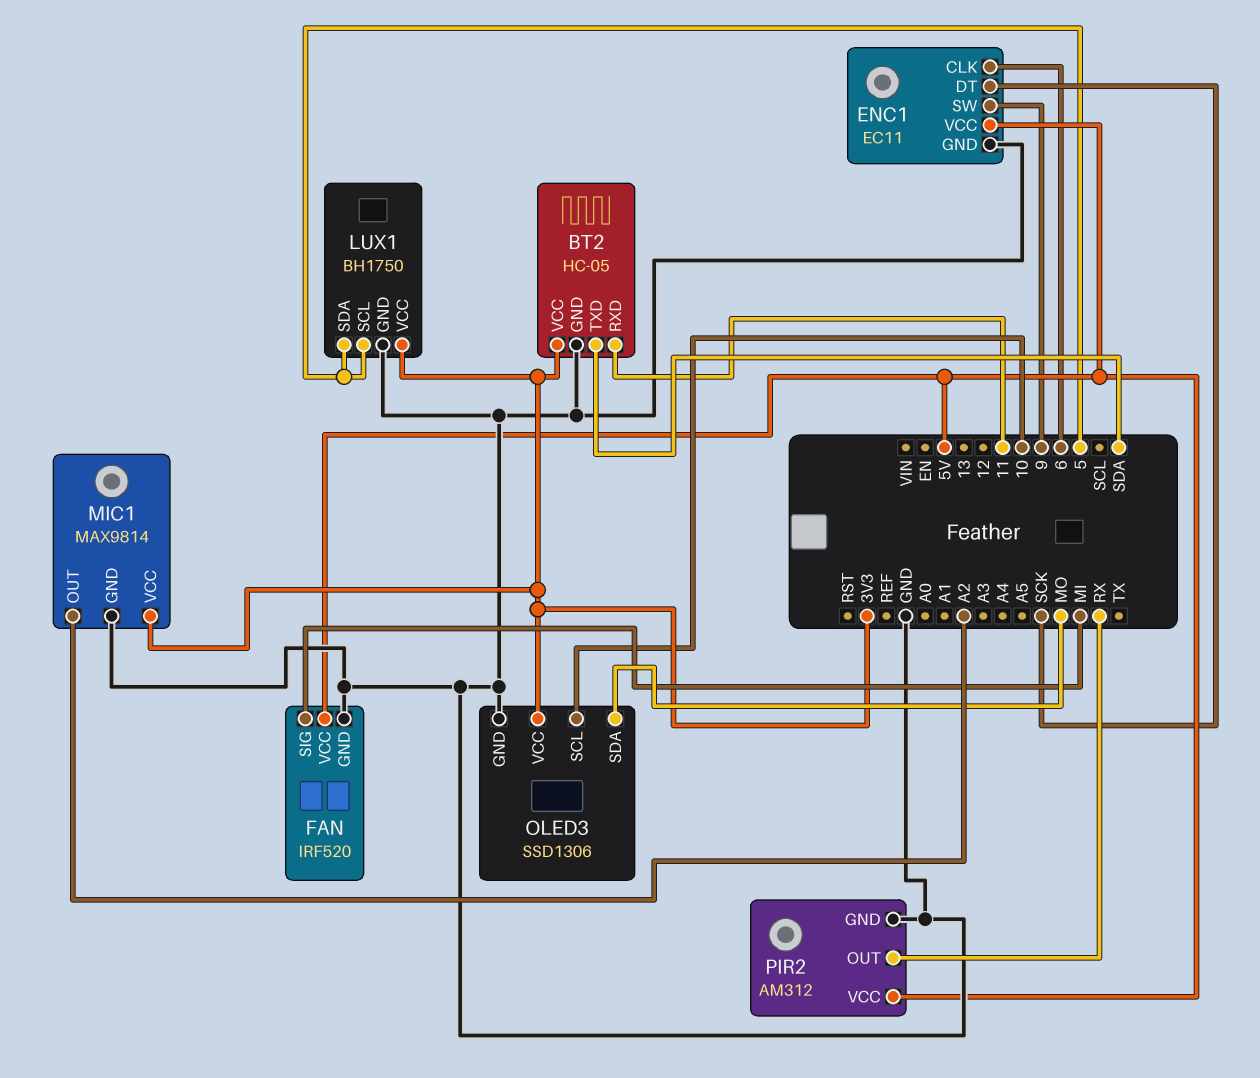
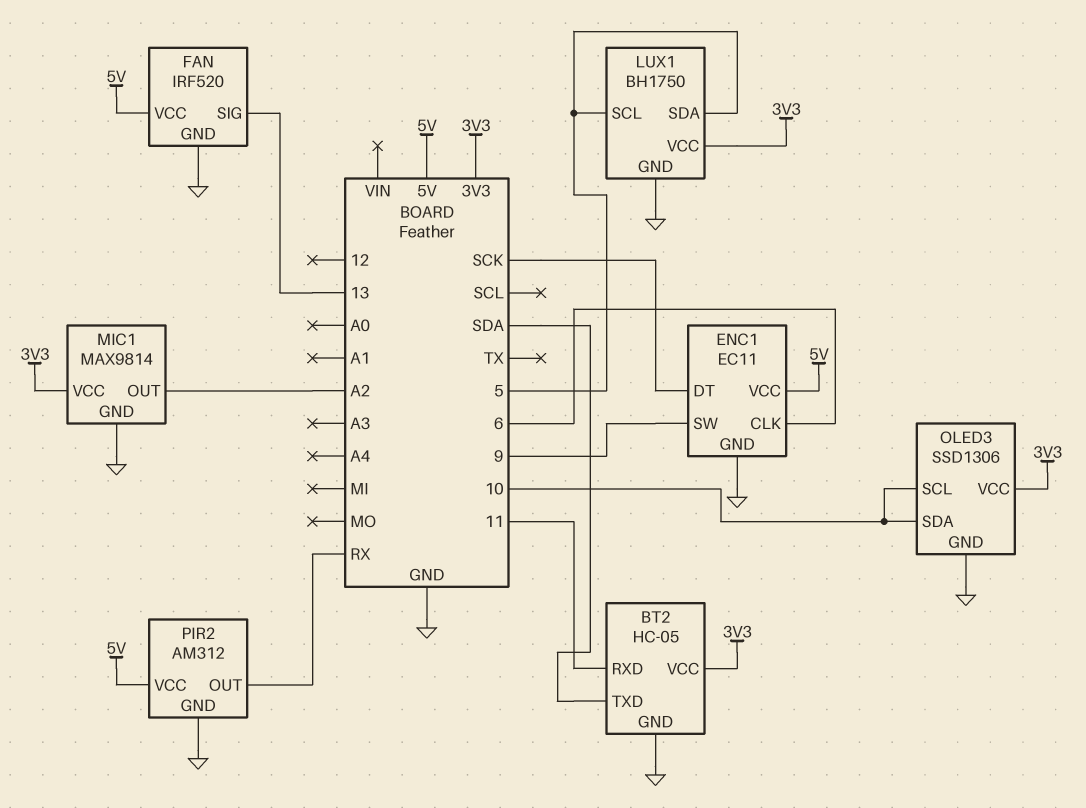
FAN pin SIG: MI -> 13
OLED3 pin SDA: MO -> 10

